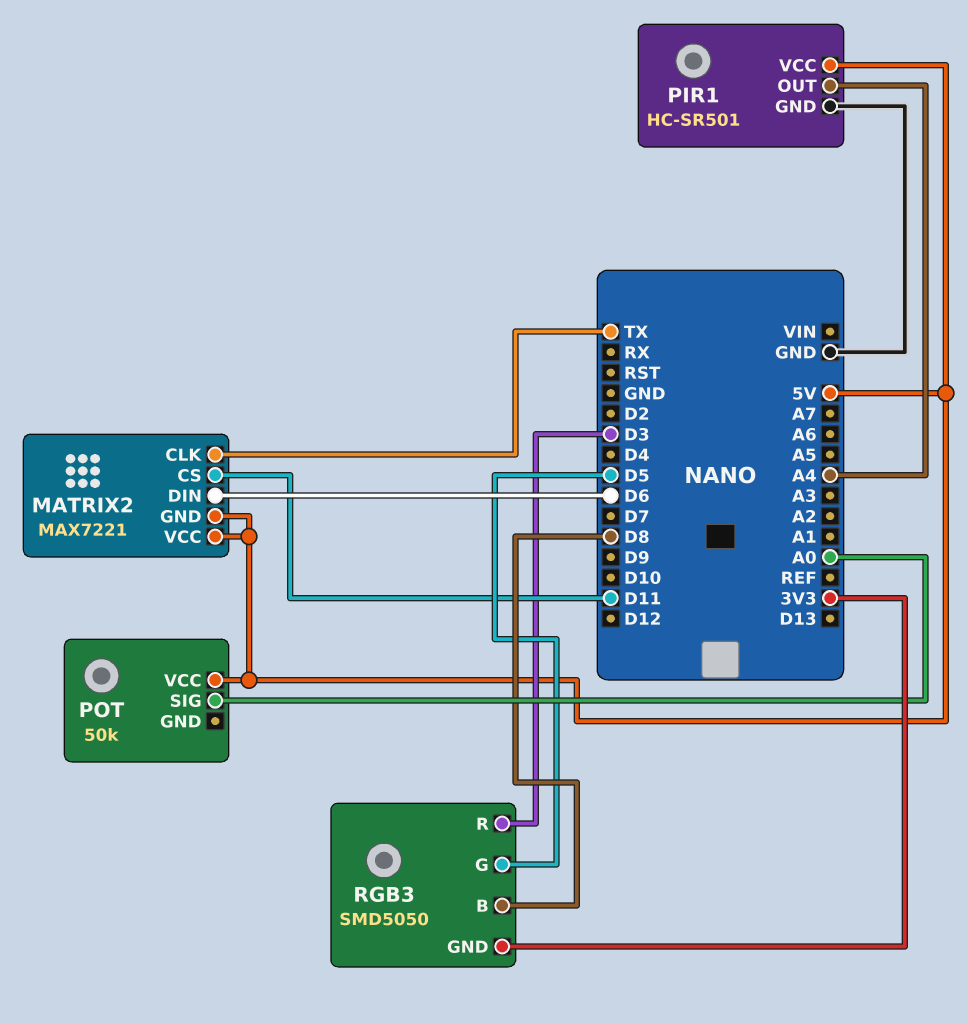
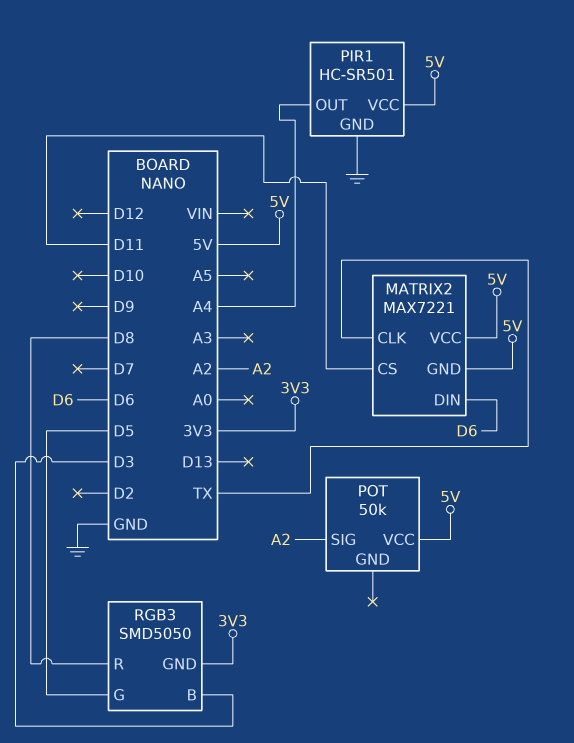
POT pin SIG: A0 -> A2
RGB3 pin B: D8 -> D3
RGB3 pin R: D3 -> D8

